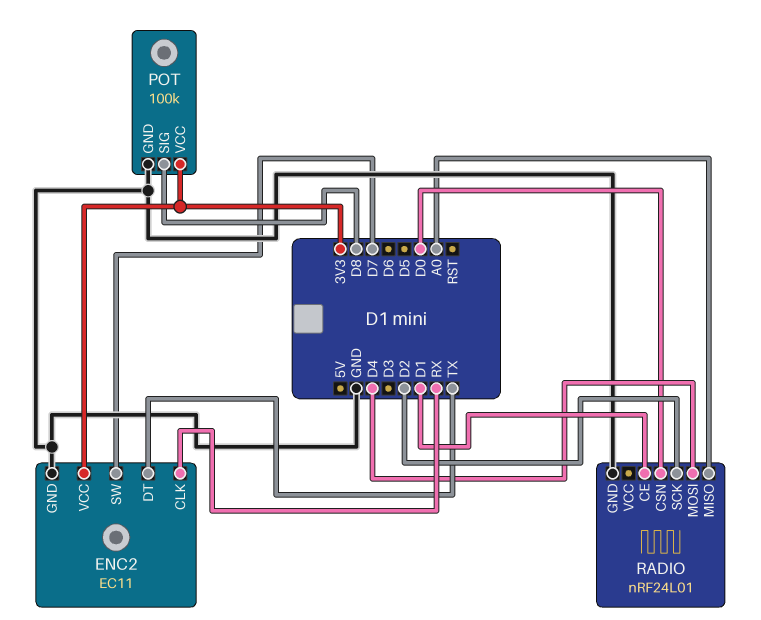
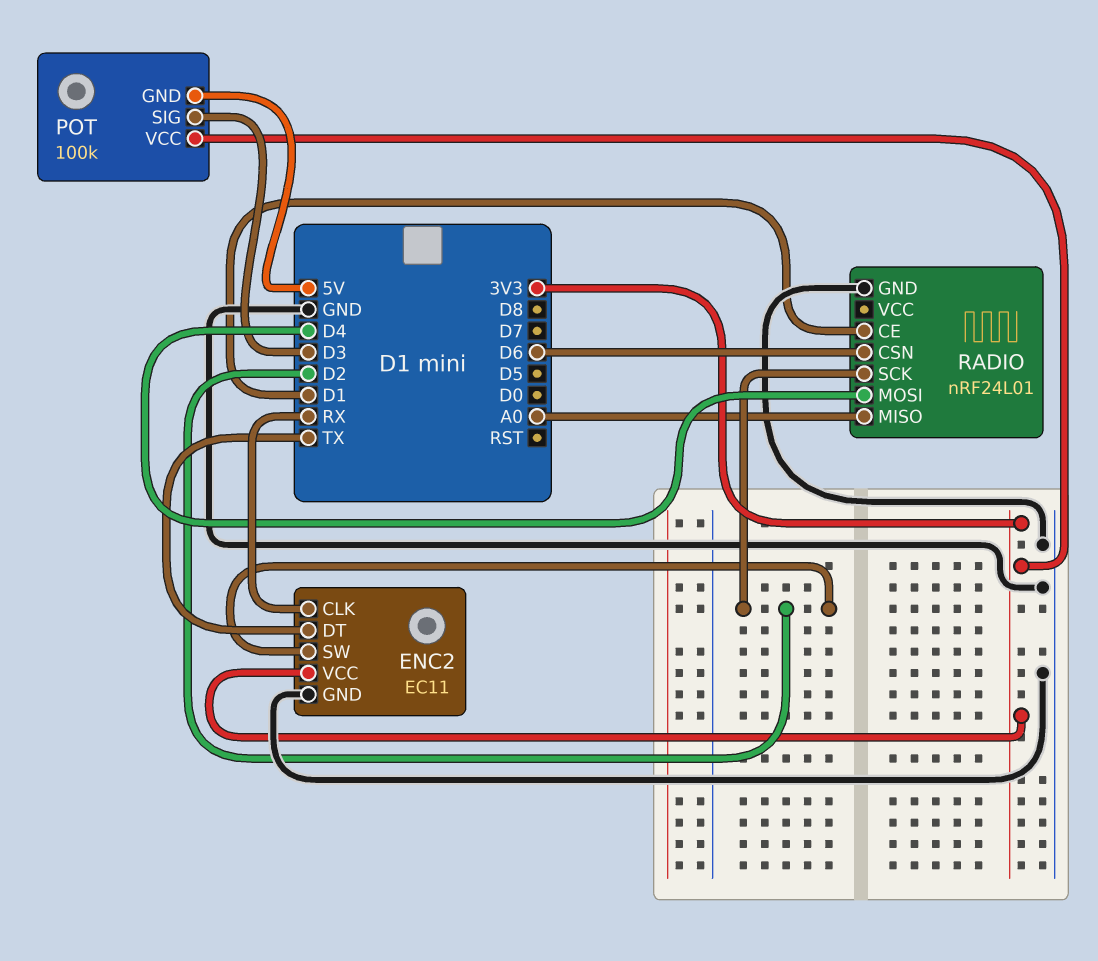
ENC2 pin SW: D7 -> D2
POT pin GND: GND -> 5V
POT pin SIG: D8 -> D3
RADIO pin CSN: D0 -> D6

